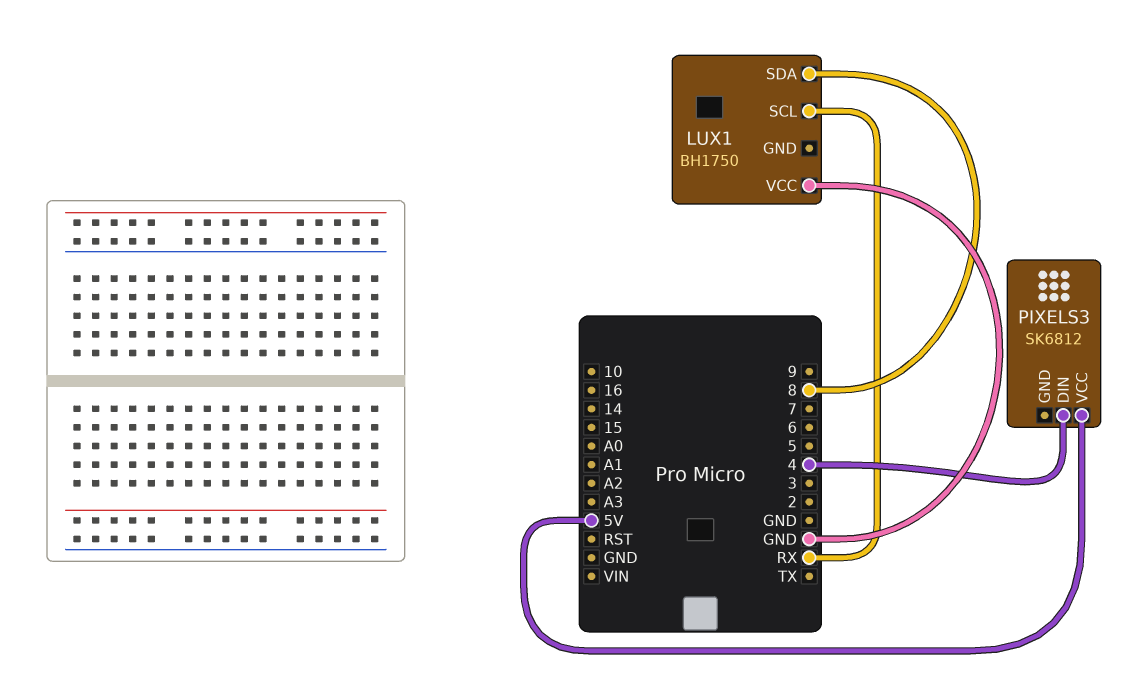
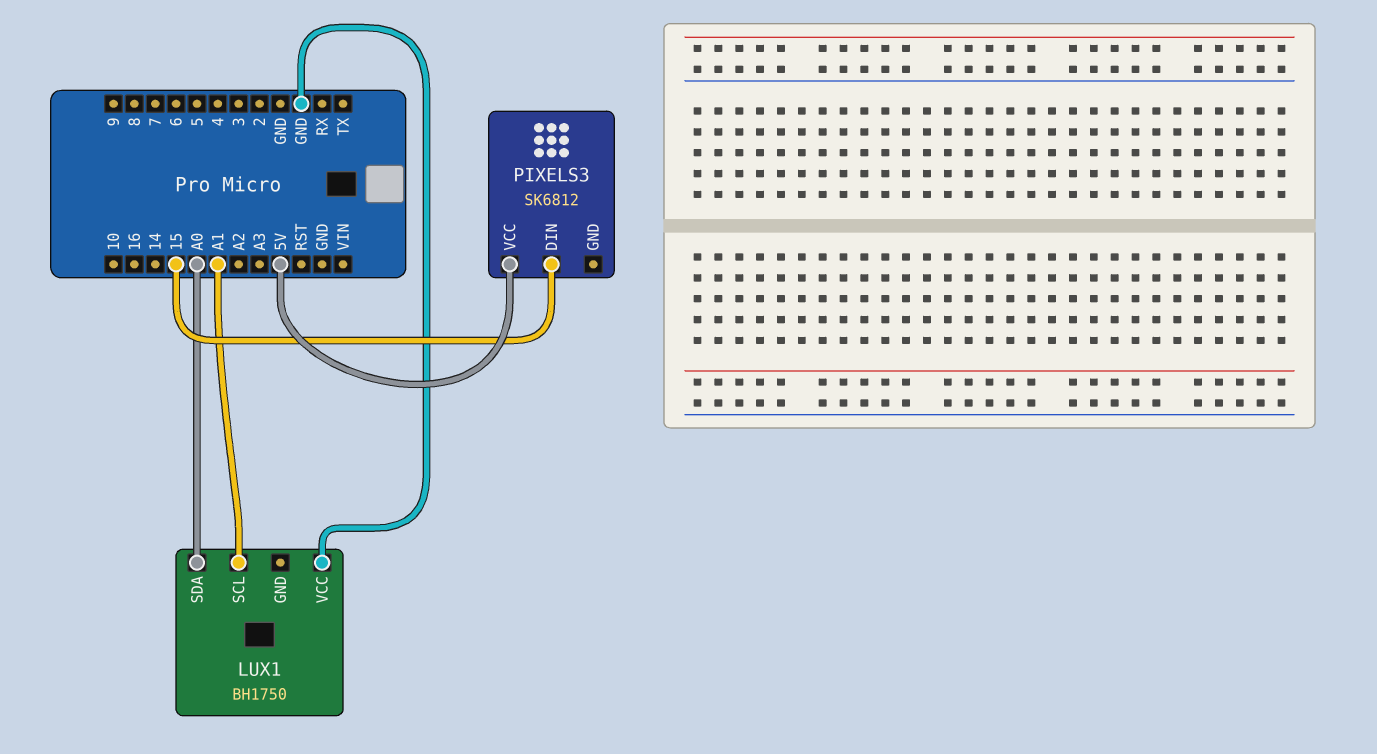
LUX1 pin SCL: RX -> A1
LUX1 pin SDA: 8 -> A0
PIXELS3 pin DIN: 4 -> 15

